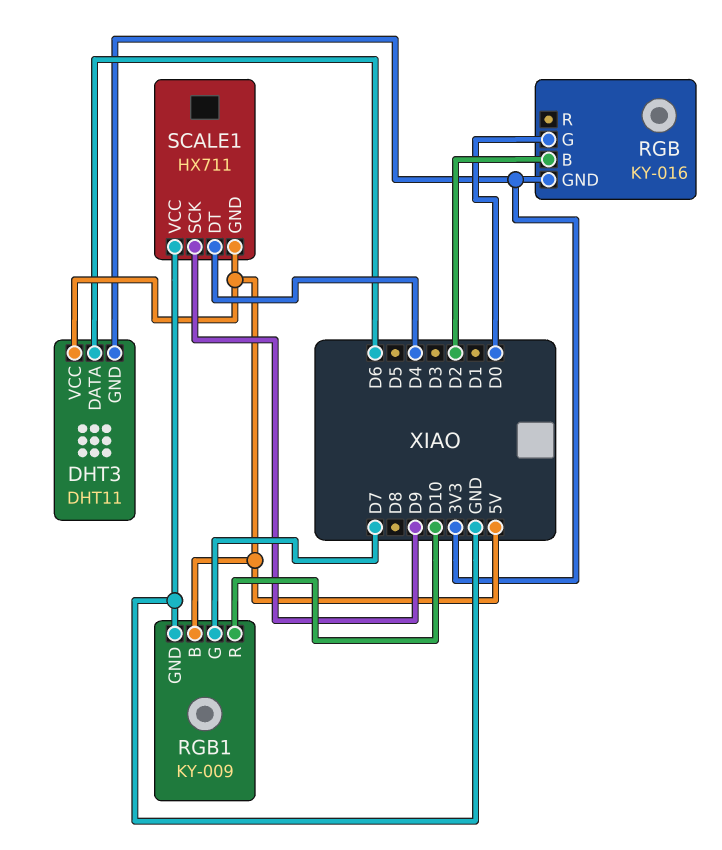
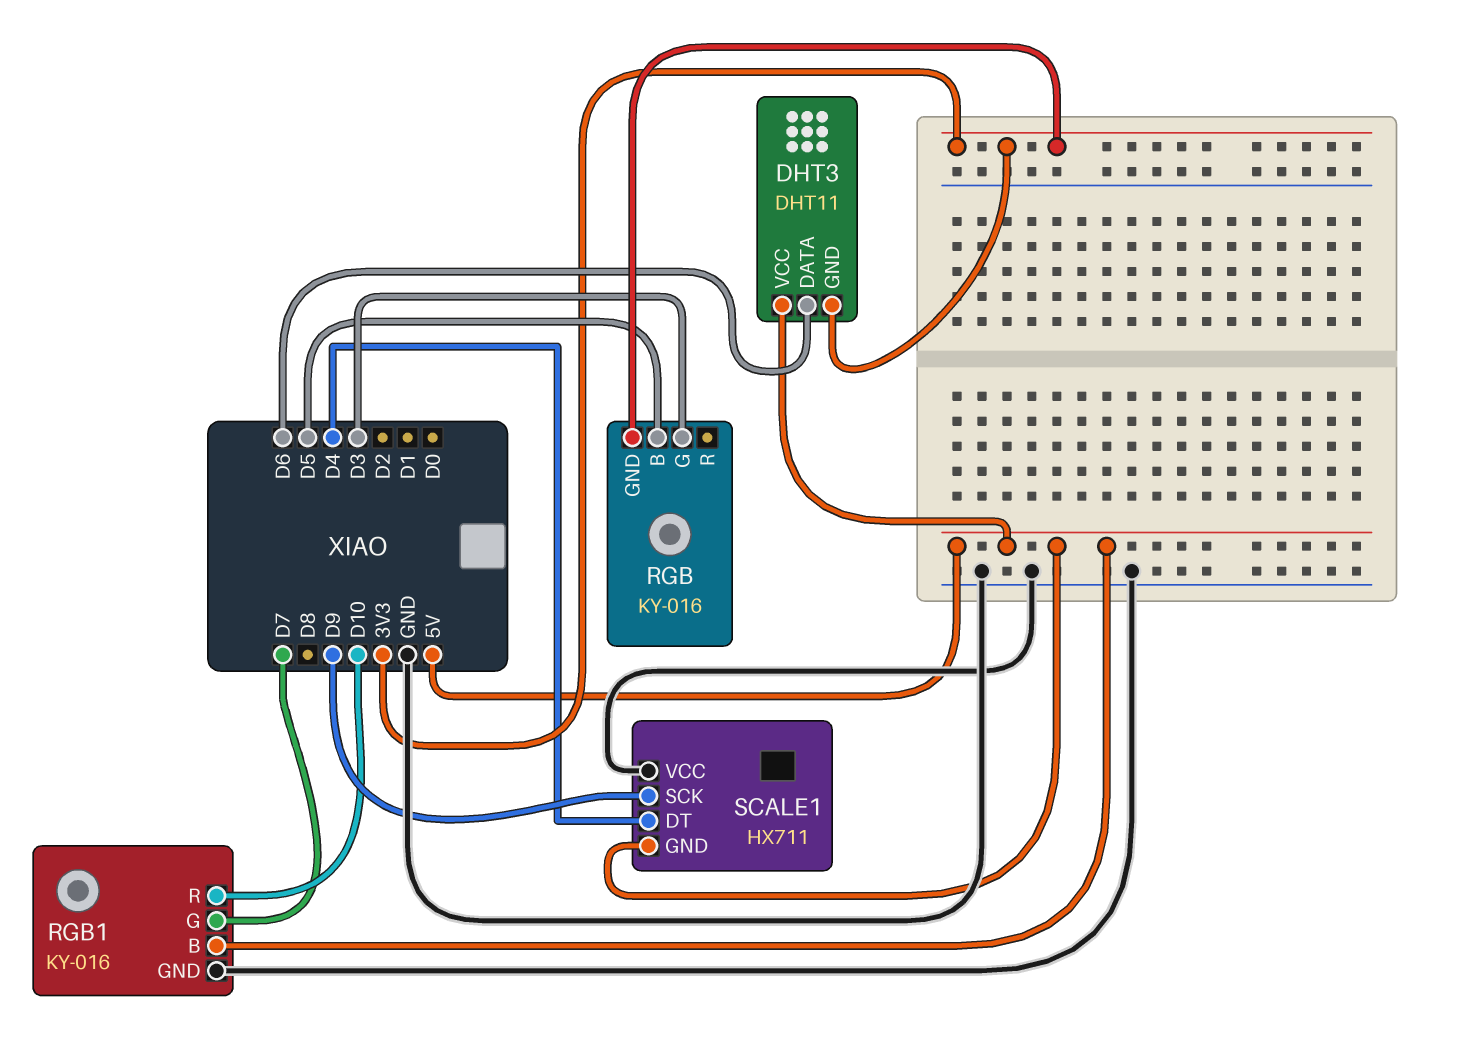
RGB pin B: D2 -> D5
RGB pin G: D0 -> D3
RGB1: KY-009 -> KY-016

